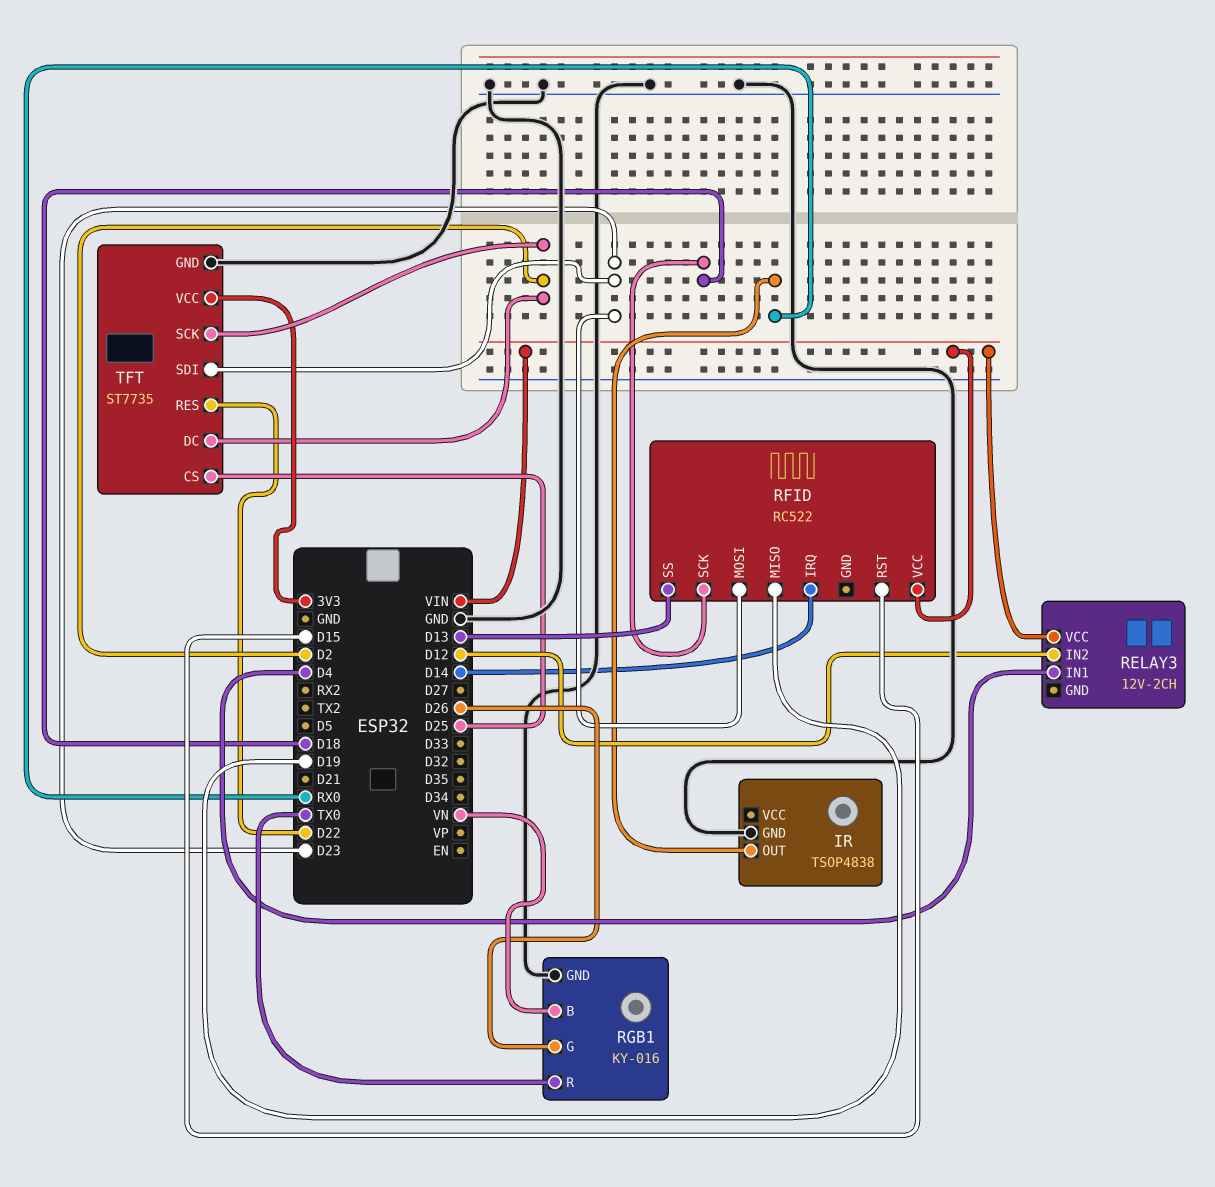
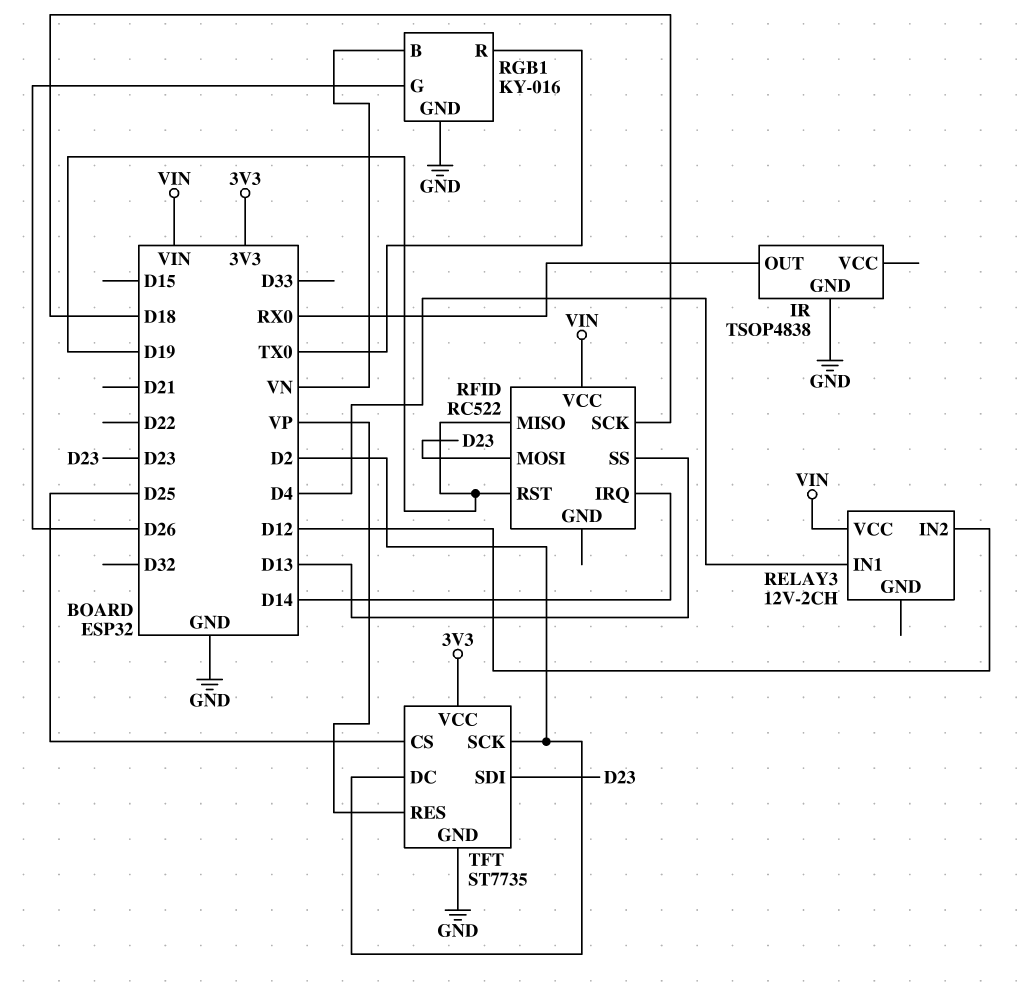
RFID pin RST: D15 -> D19
TFT pin RES: D22 -> VP

